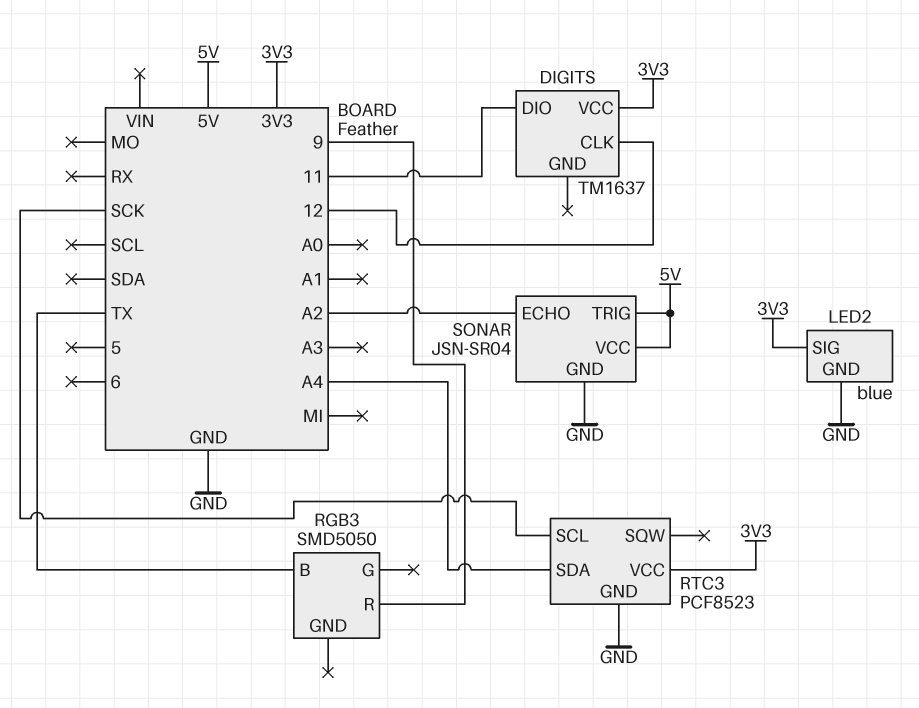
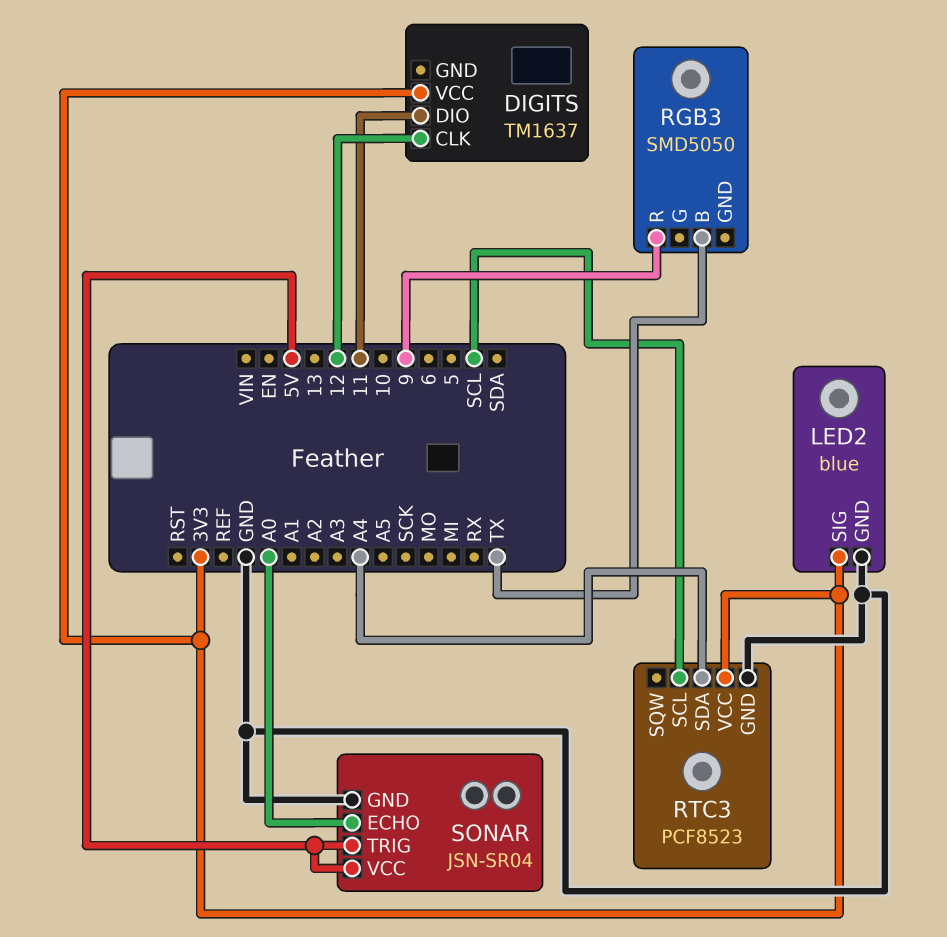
RTC3 pin SCL: SCK -> SCL
SONAR pin ECHO: A2 -> A0

